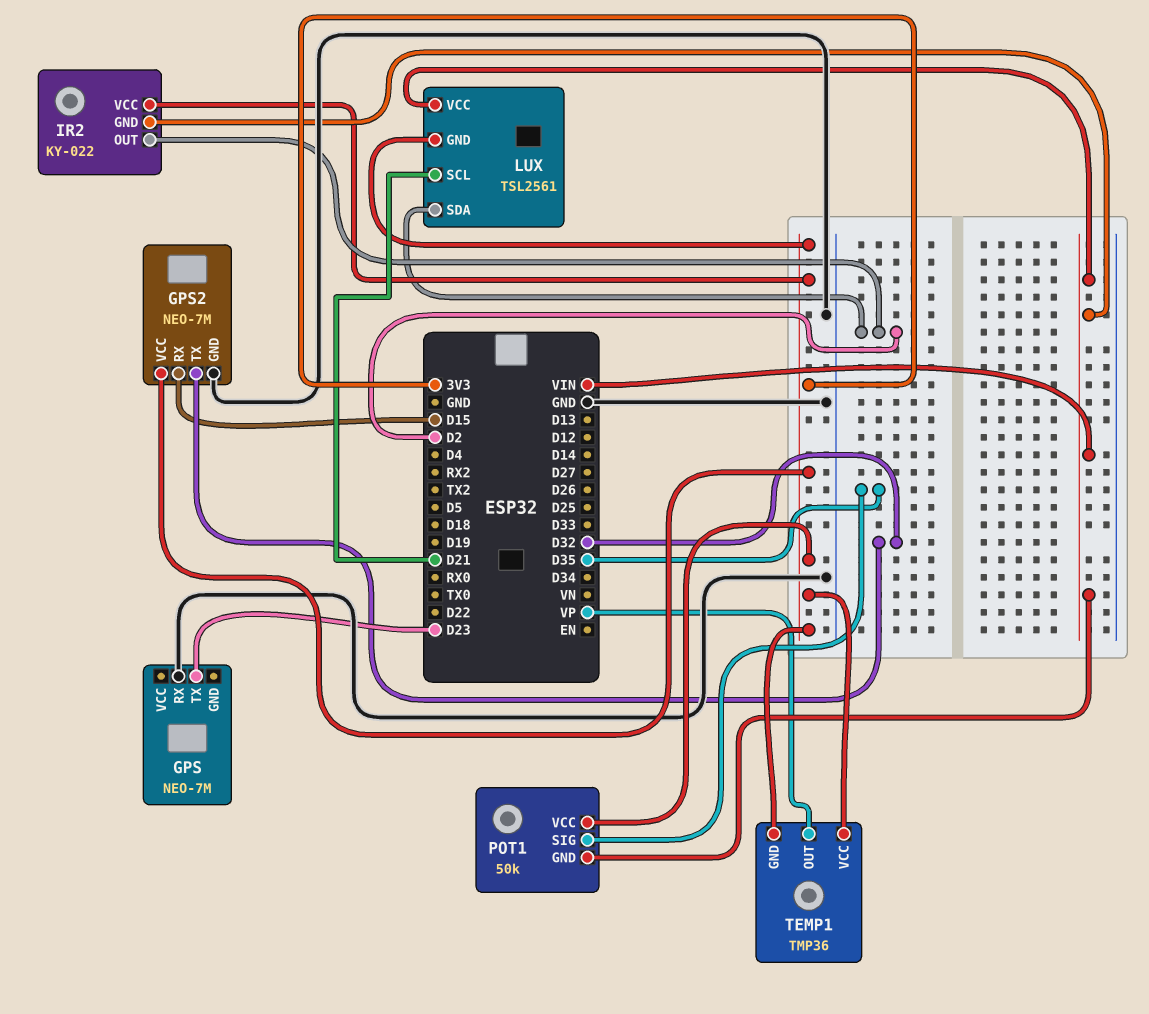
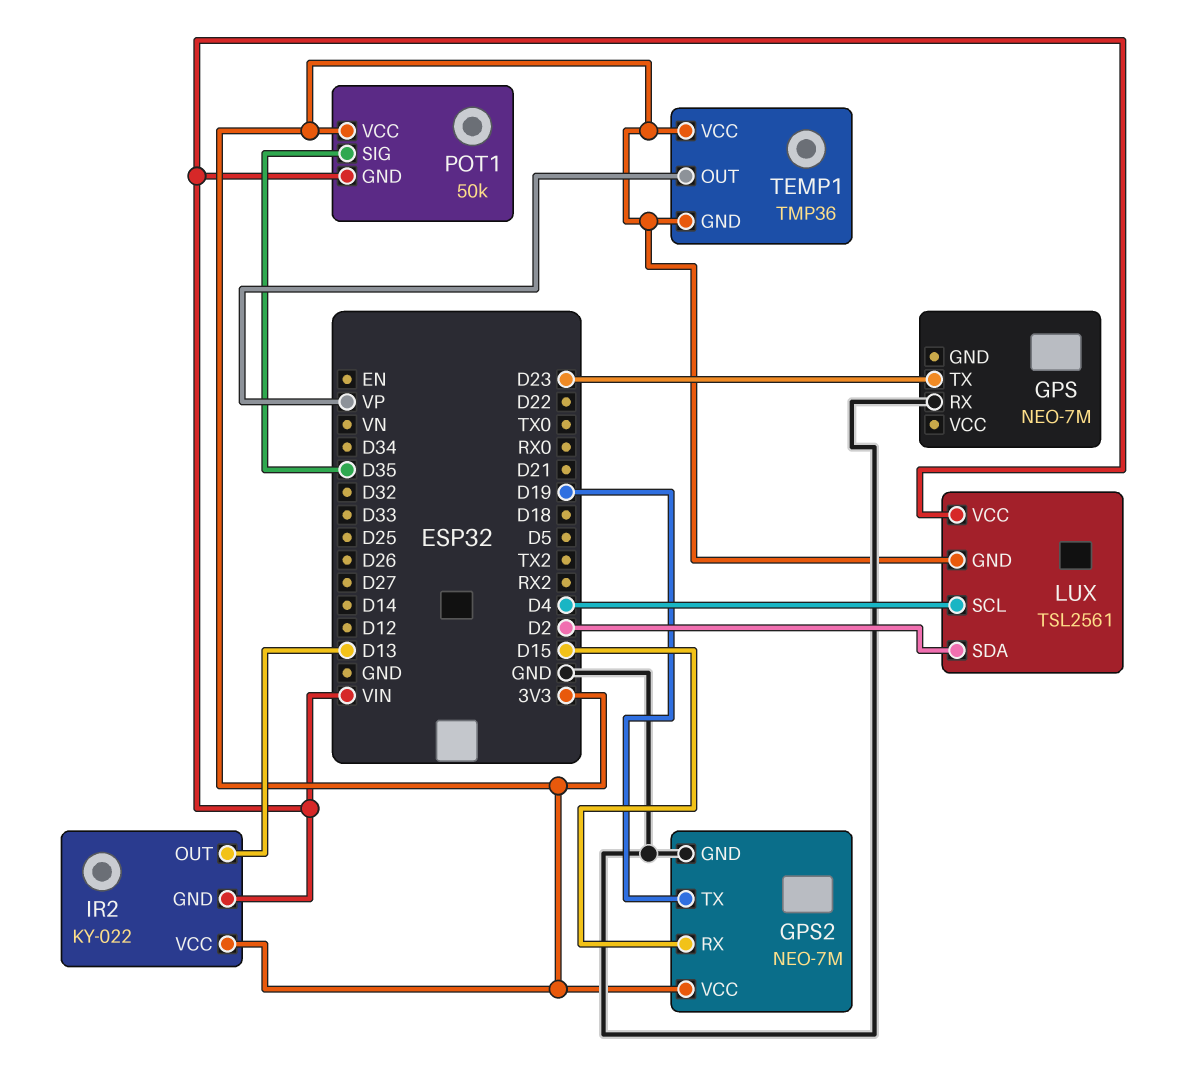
GPS2 pin TX: D32 -> D19
IR2 pin OUT: D2 -> D13
LUX pin SCL: D21 -> D4

